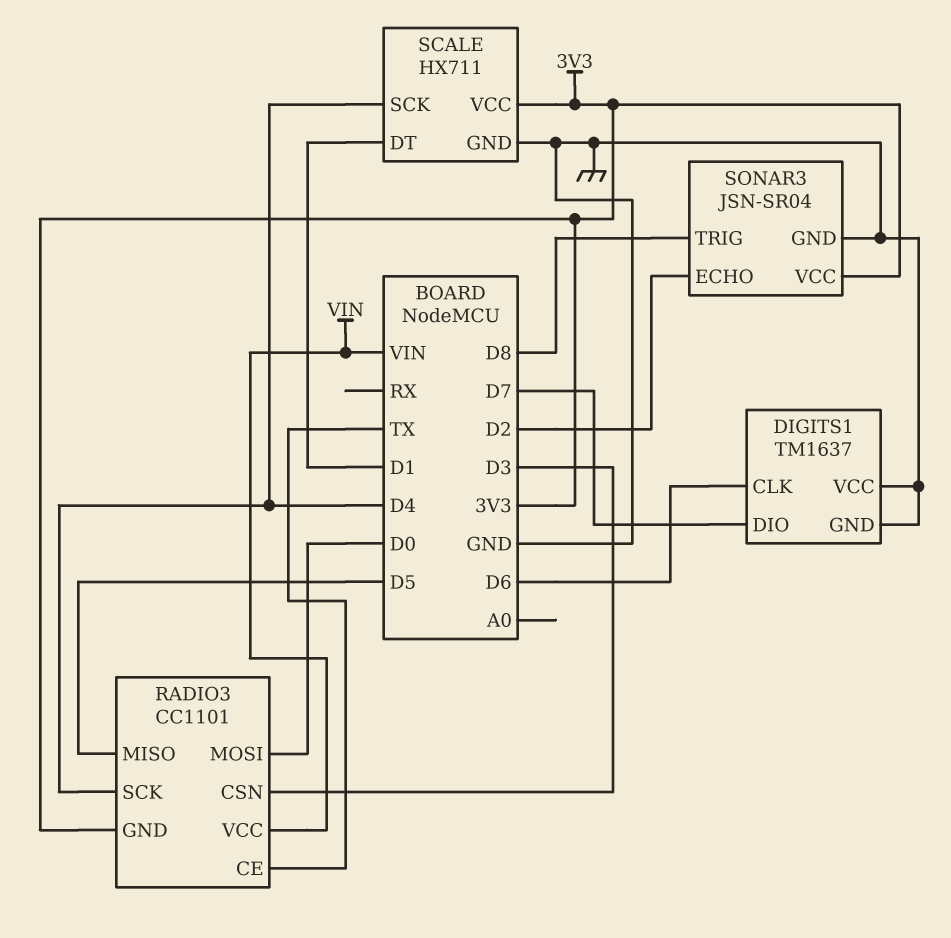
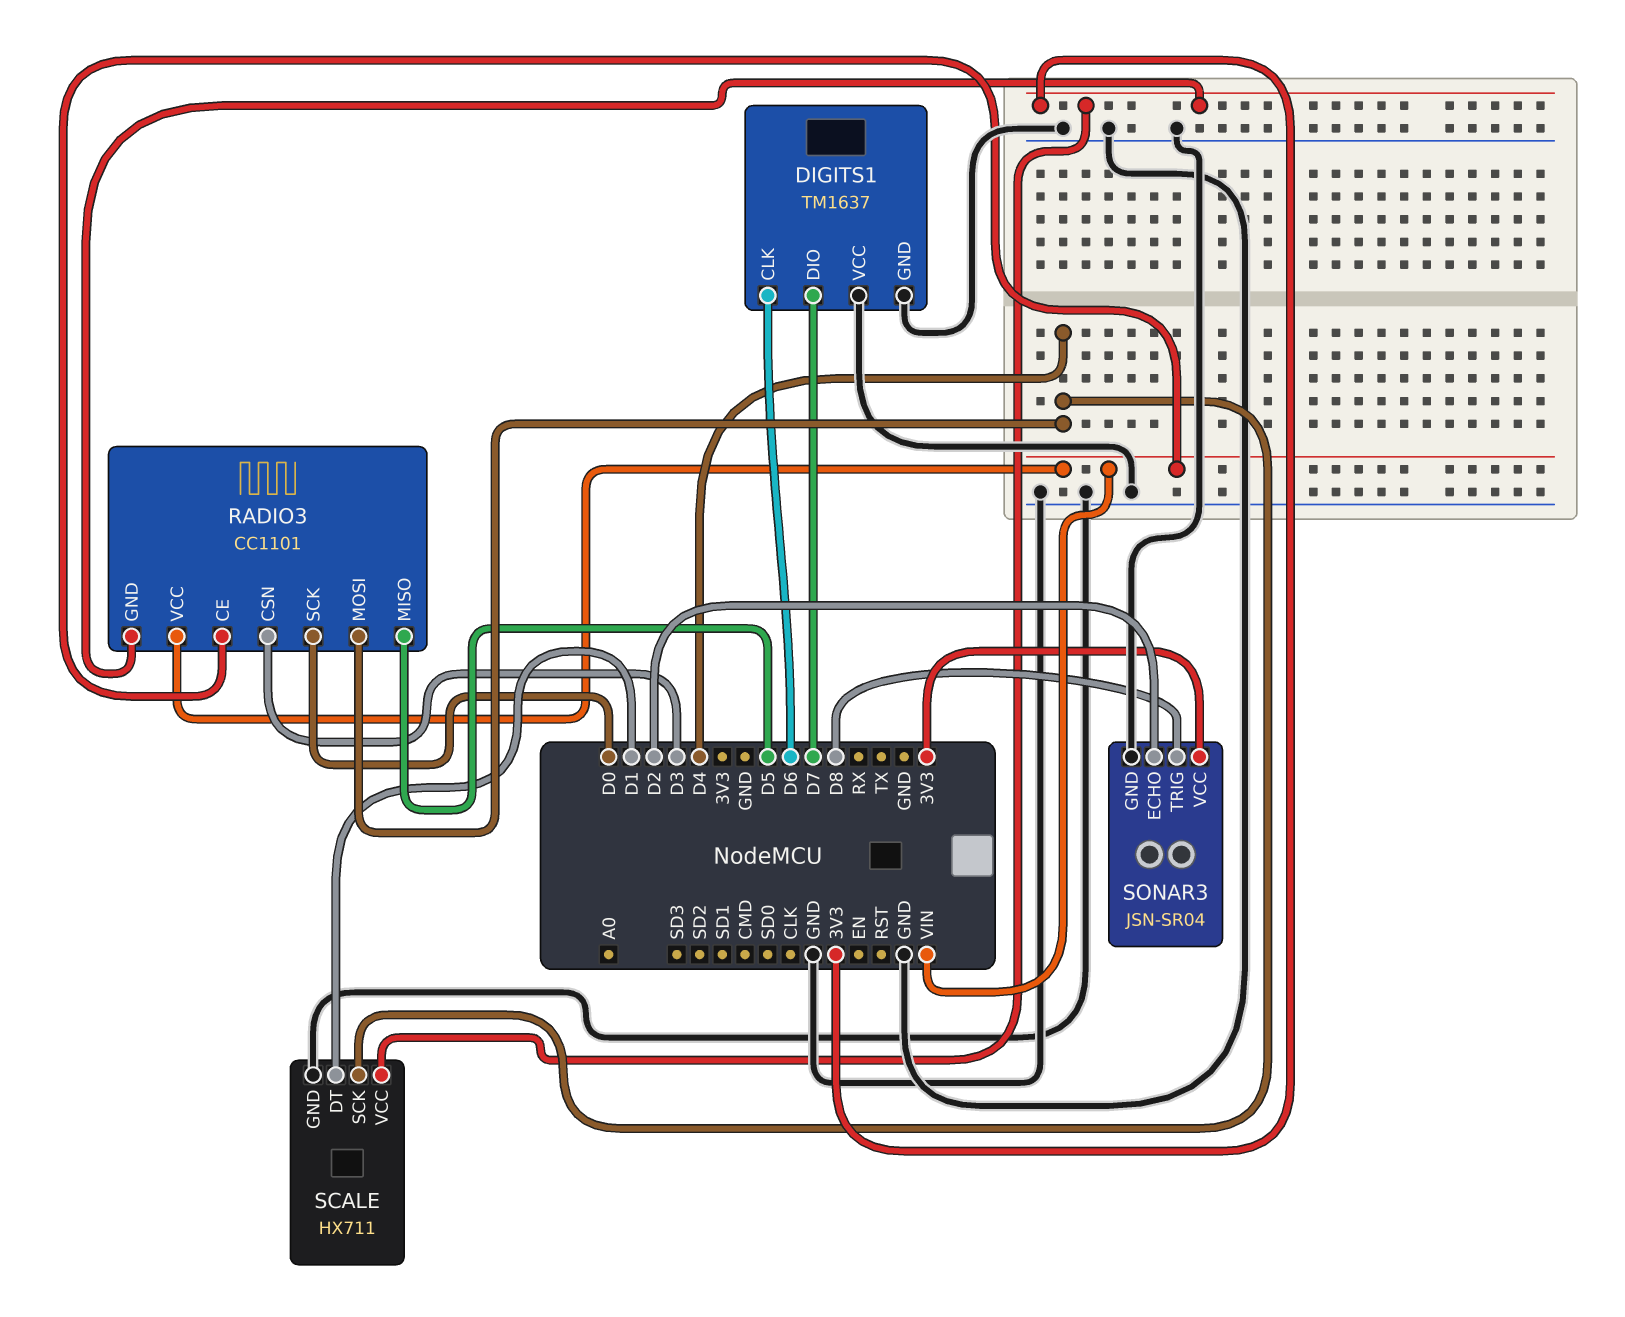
RADIO3 pin CE: TX -> VIN
RADIO3 pin MOSI: D0 -> D4
RADIO3 pin SCK: D4 -> D0

